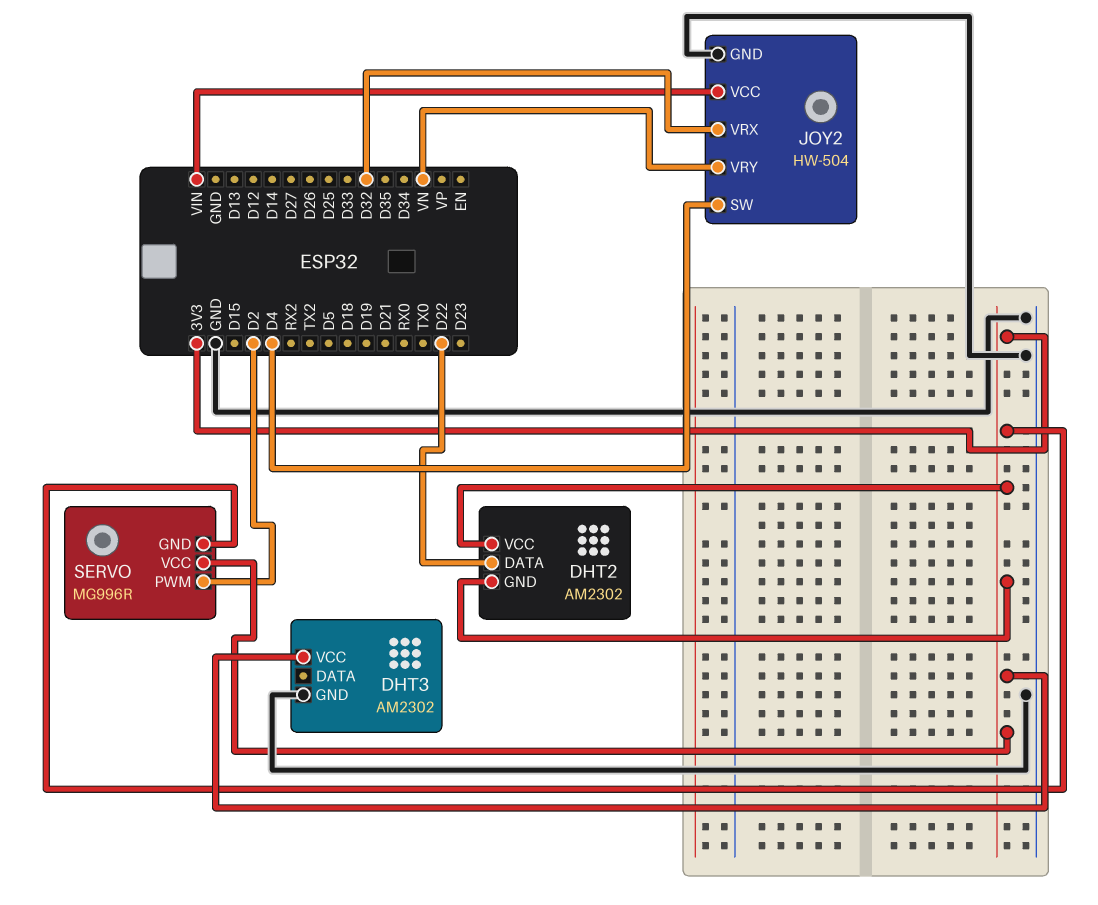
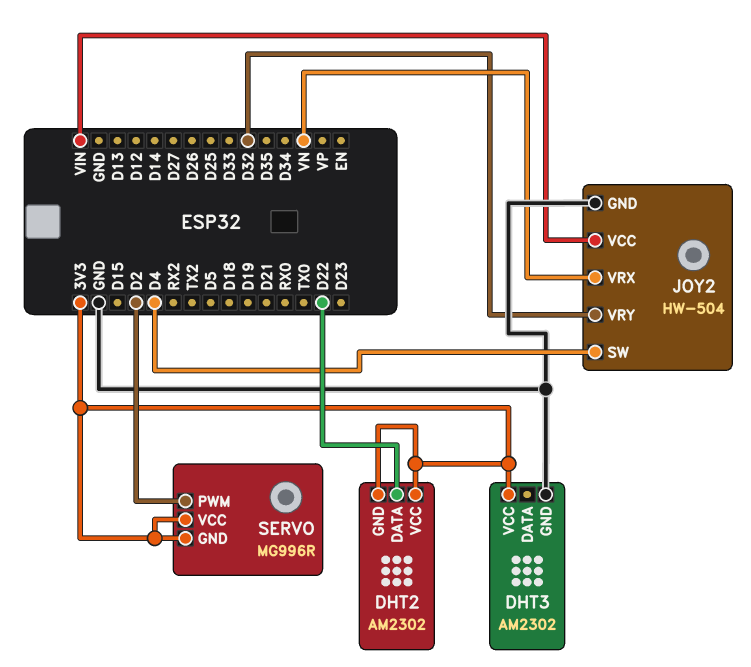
JOY2 pin VRX: D32 -> VN
JOY2 pin VRY: VN -> D32

